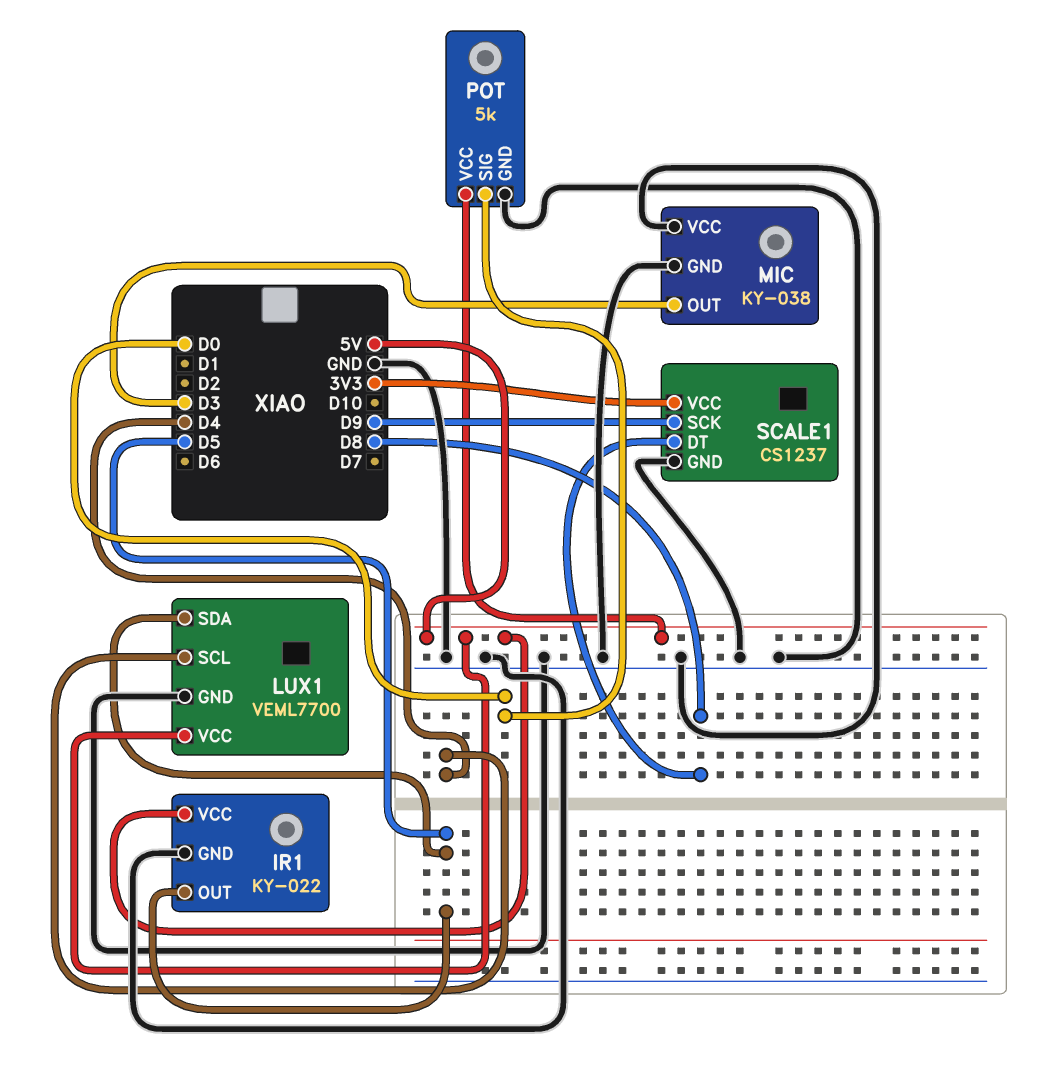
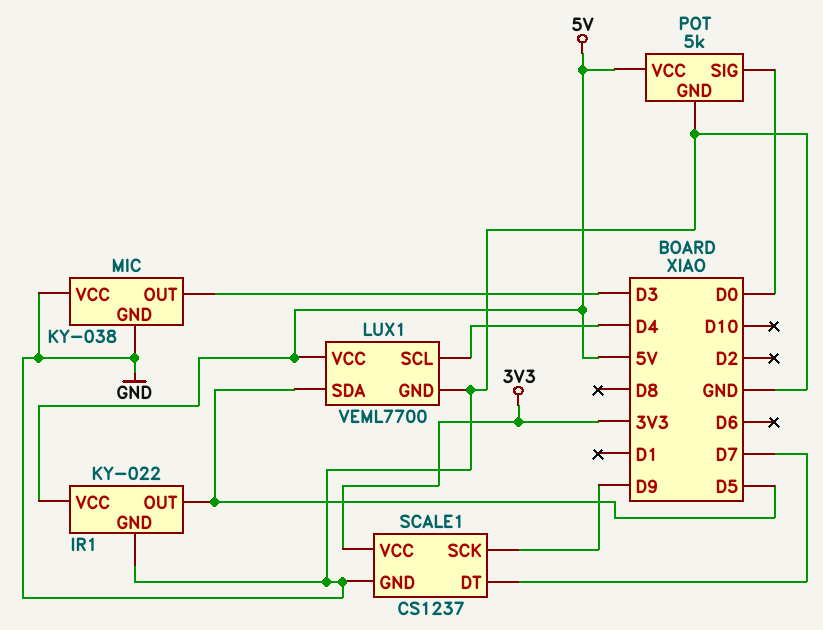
SCALE1 pin DT: D8 -> D7

